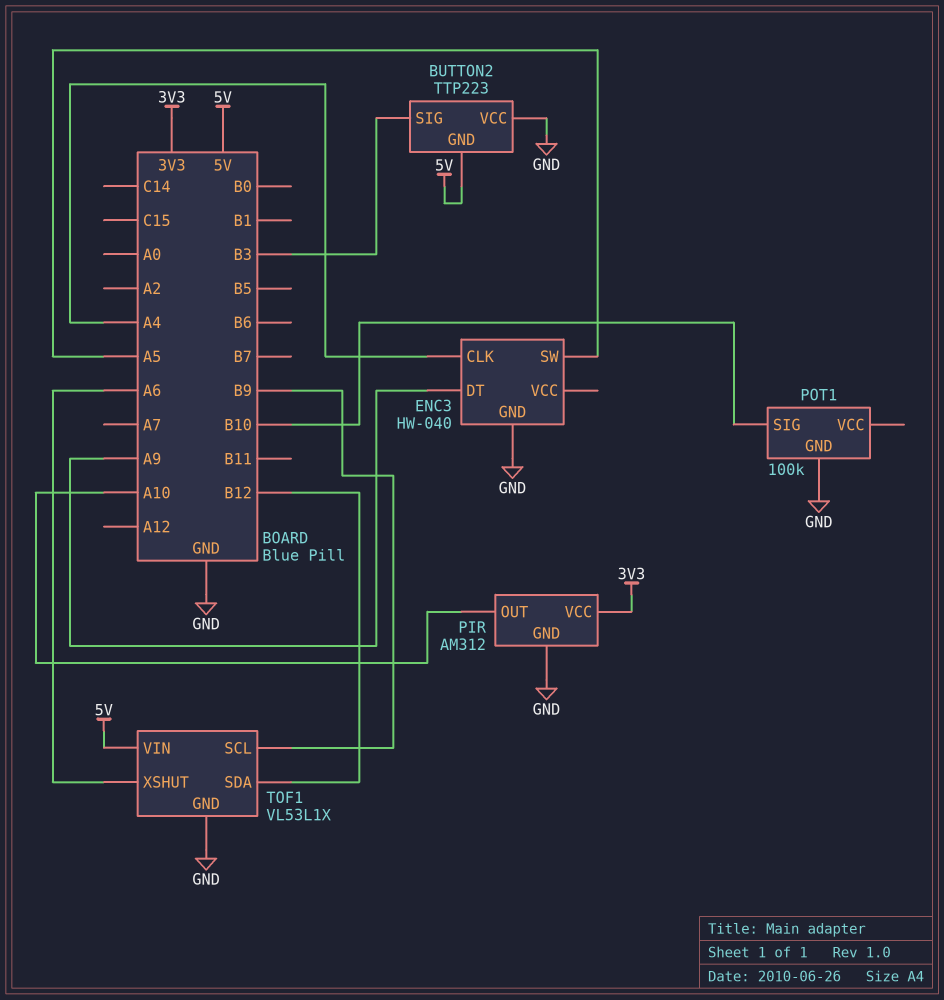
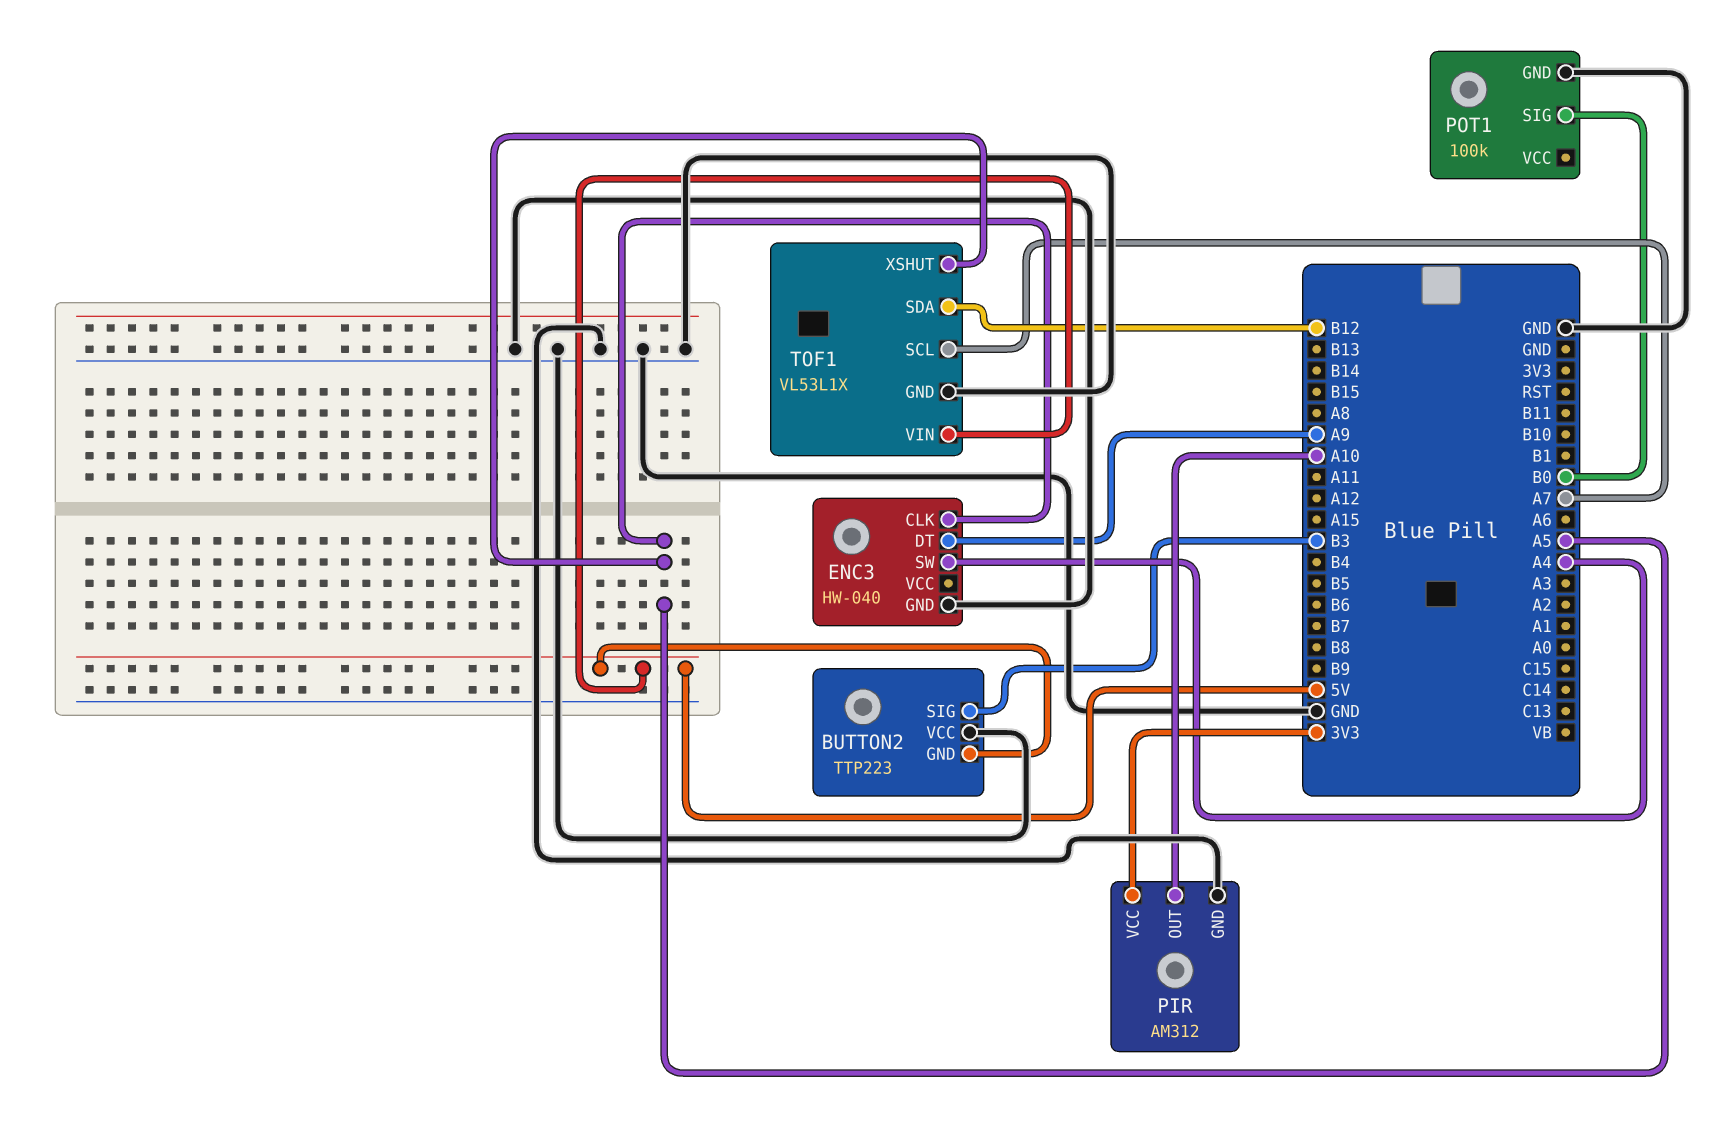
ENC3 pin CLK: A4 -> A5
ENC3 pin SW: A5 -> A4
POT1 pin SIG: B10 -> B0
TOF1 pin SCL: B9 -> A7
TOF1 pin XSHUT: A6 -> A5

